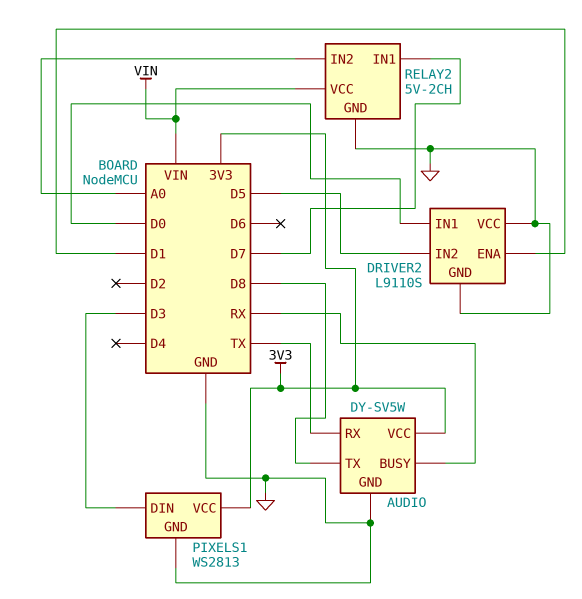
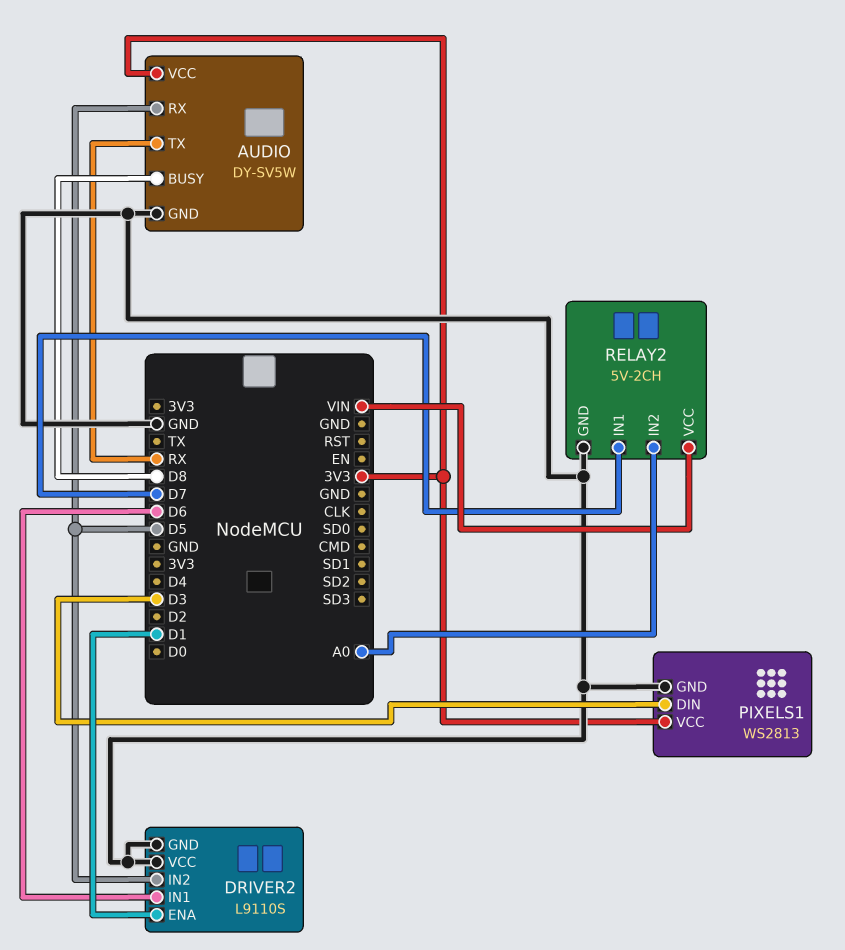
AUDIO pin BUSY: RX -> D8
AUDIO pin RX: TX -> D5
AUDIO pin TX: D8 -> RX
DRIVER2 pin IN1: D0 -> D6

